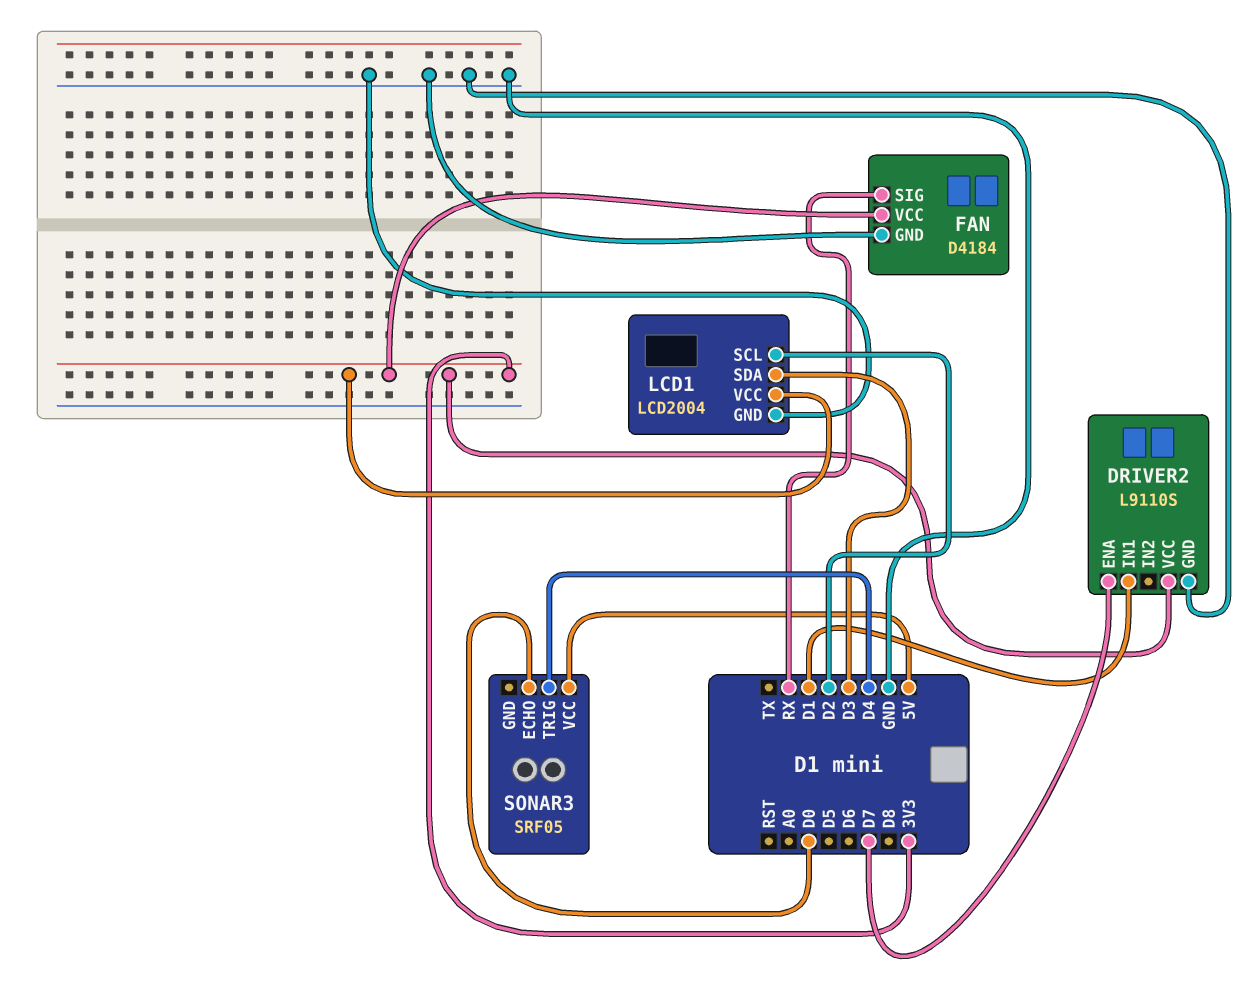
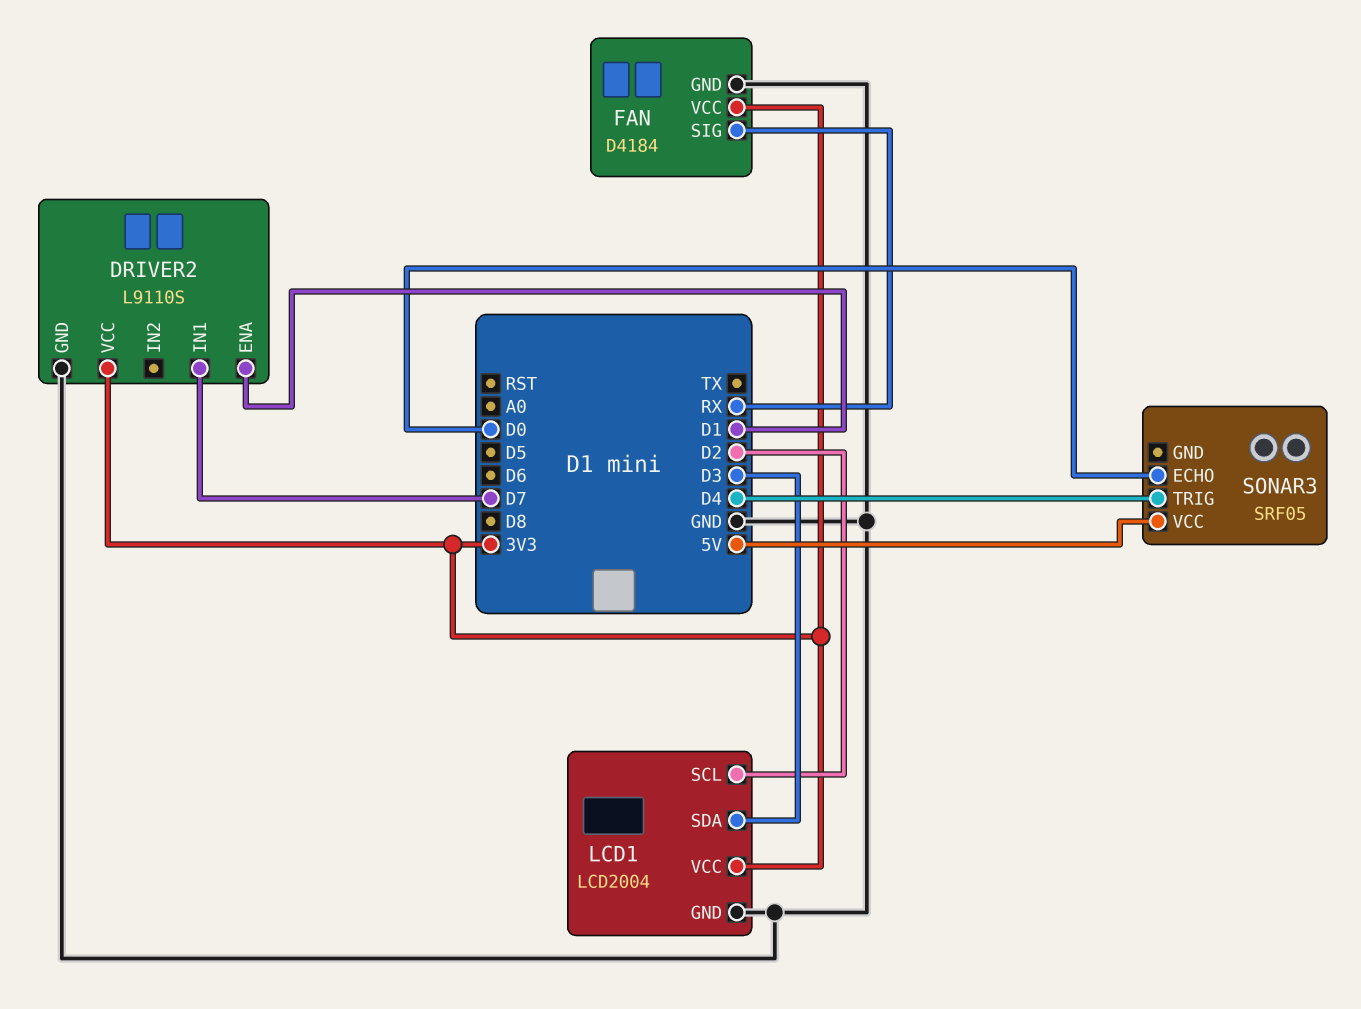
DRIVER2 pin ENA: D7 -> D1
DRIVER2 pin IN1: D1 -> D7

